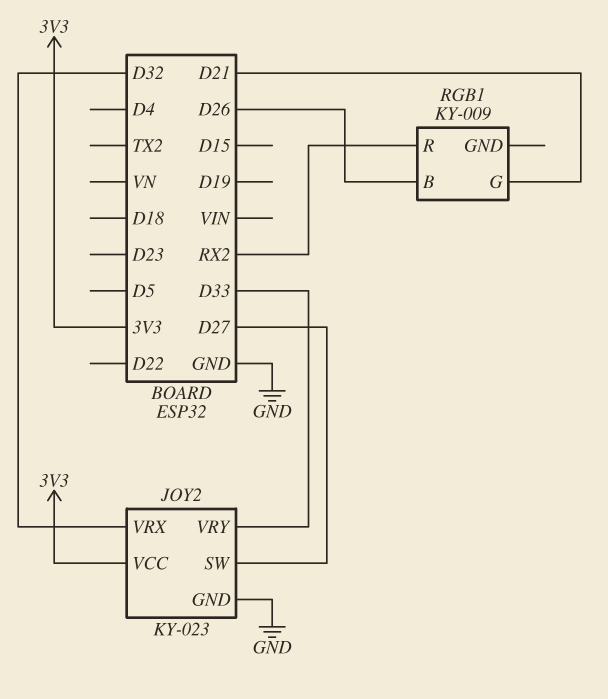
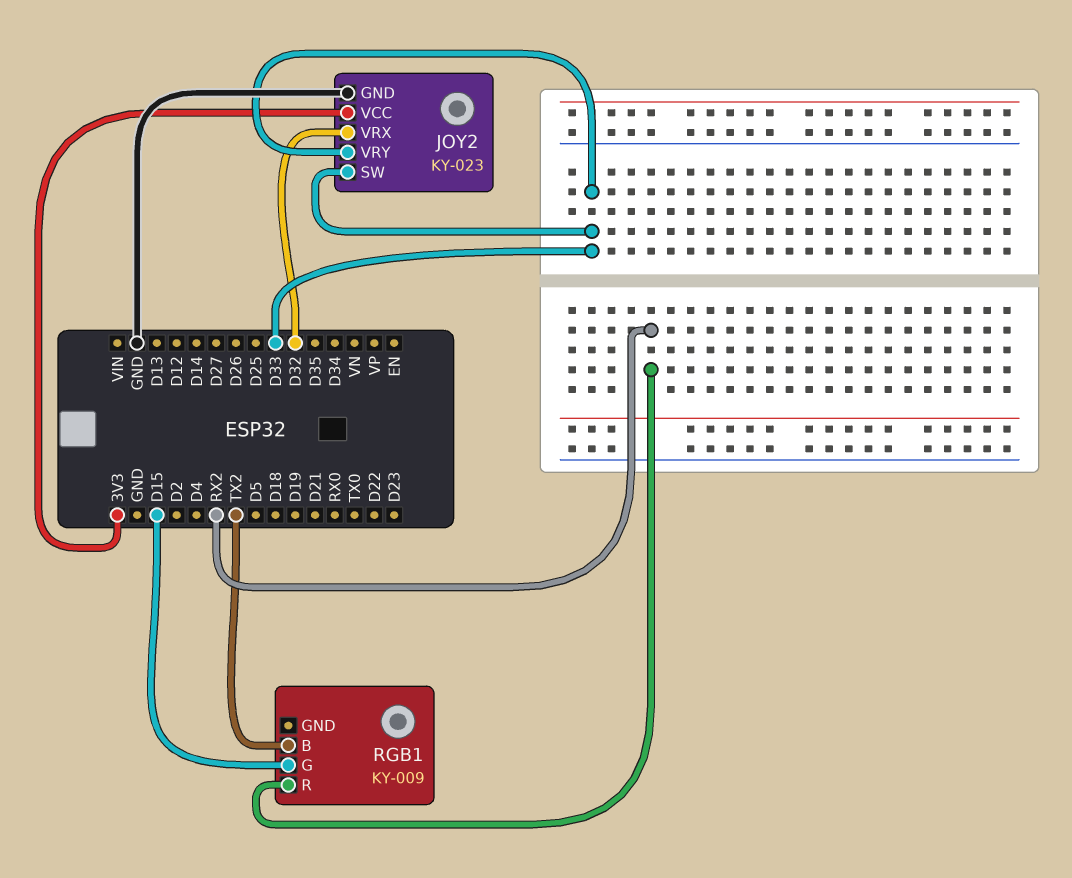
JOY2 pin SW: D27 -> D33
RGB1 pin B: D26 -> TX2
RGB1 pin G: D21 -> D15

